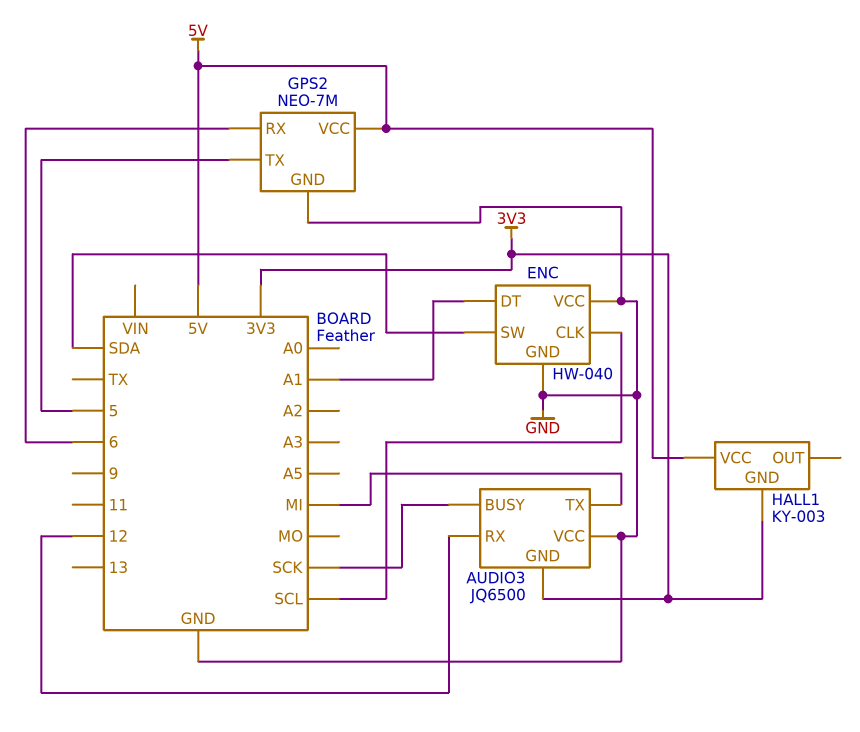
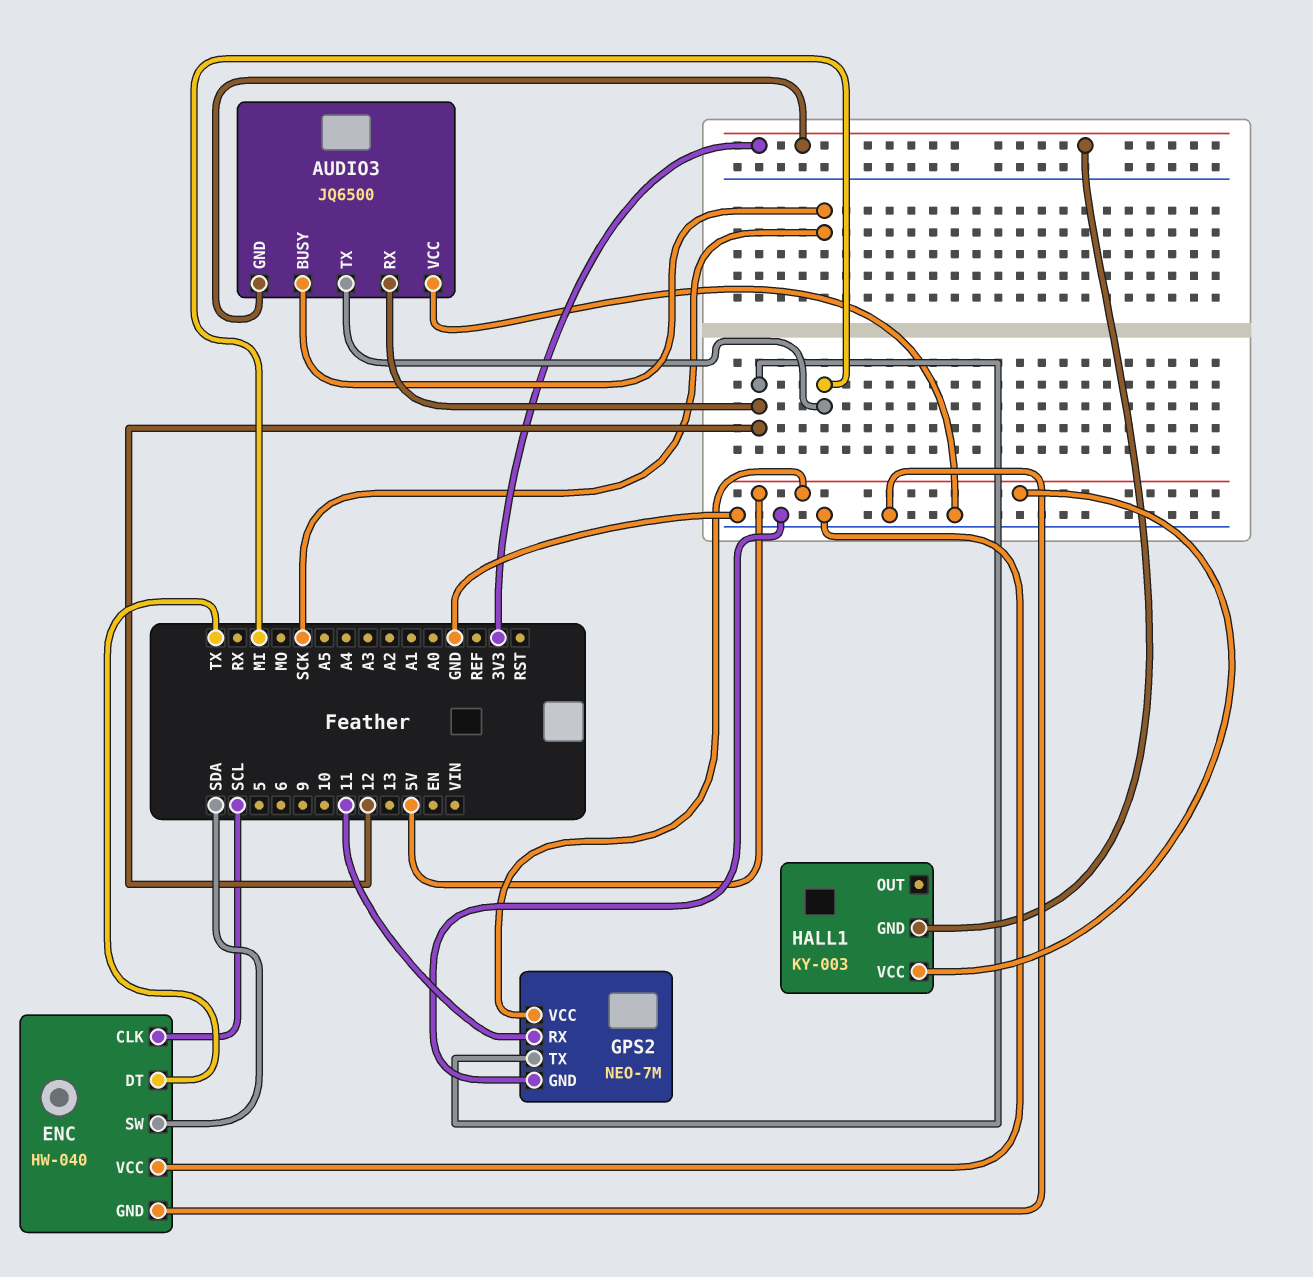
ENC pin DT: A1 -> TX
GPS2 pin RX: 6 -> 11
GPS2 pin TX: 5 -> 12

